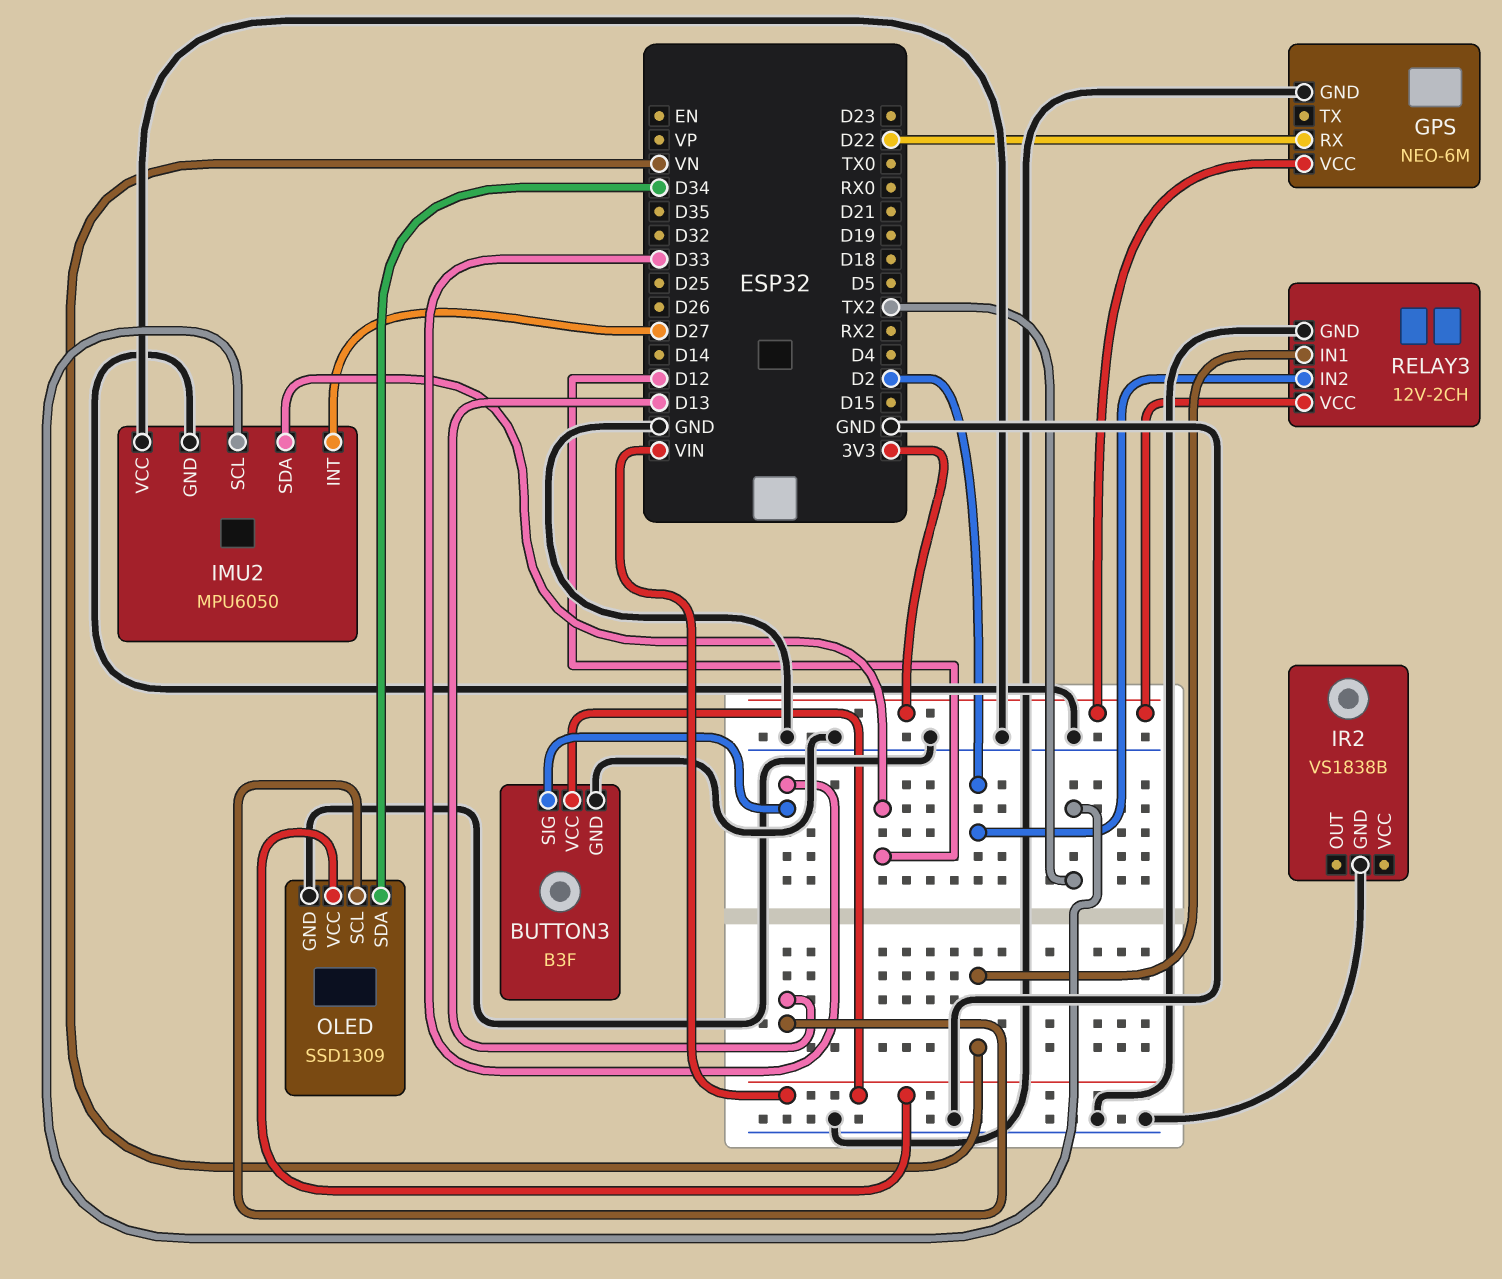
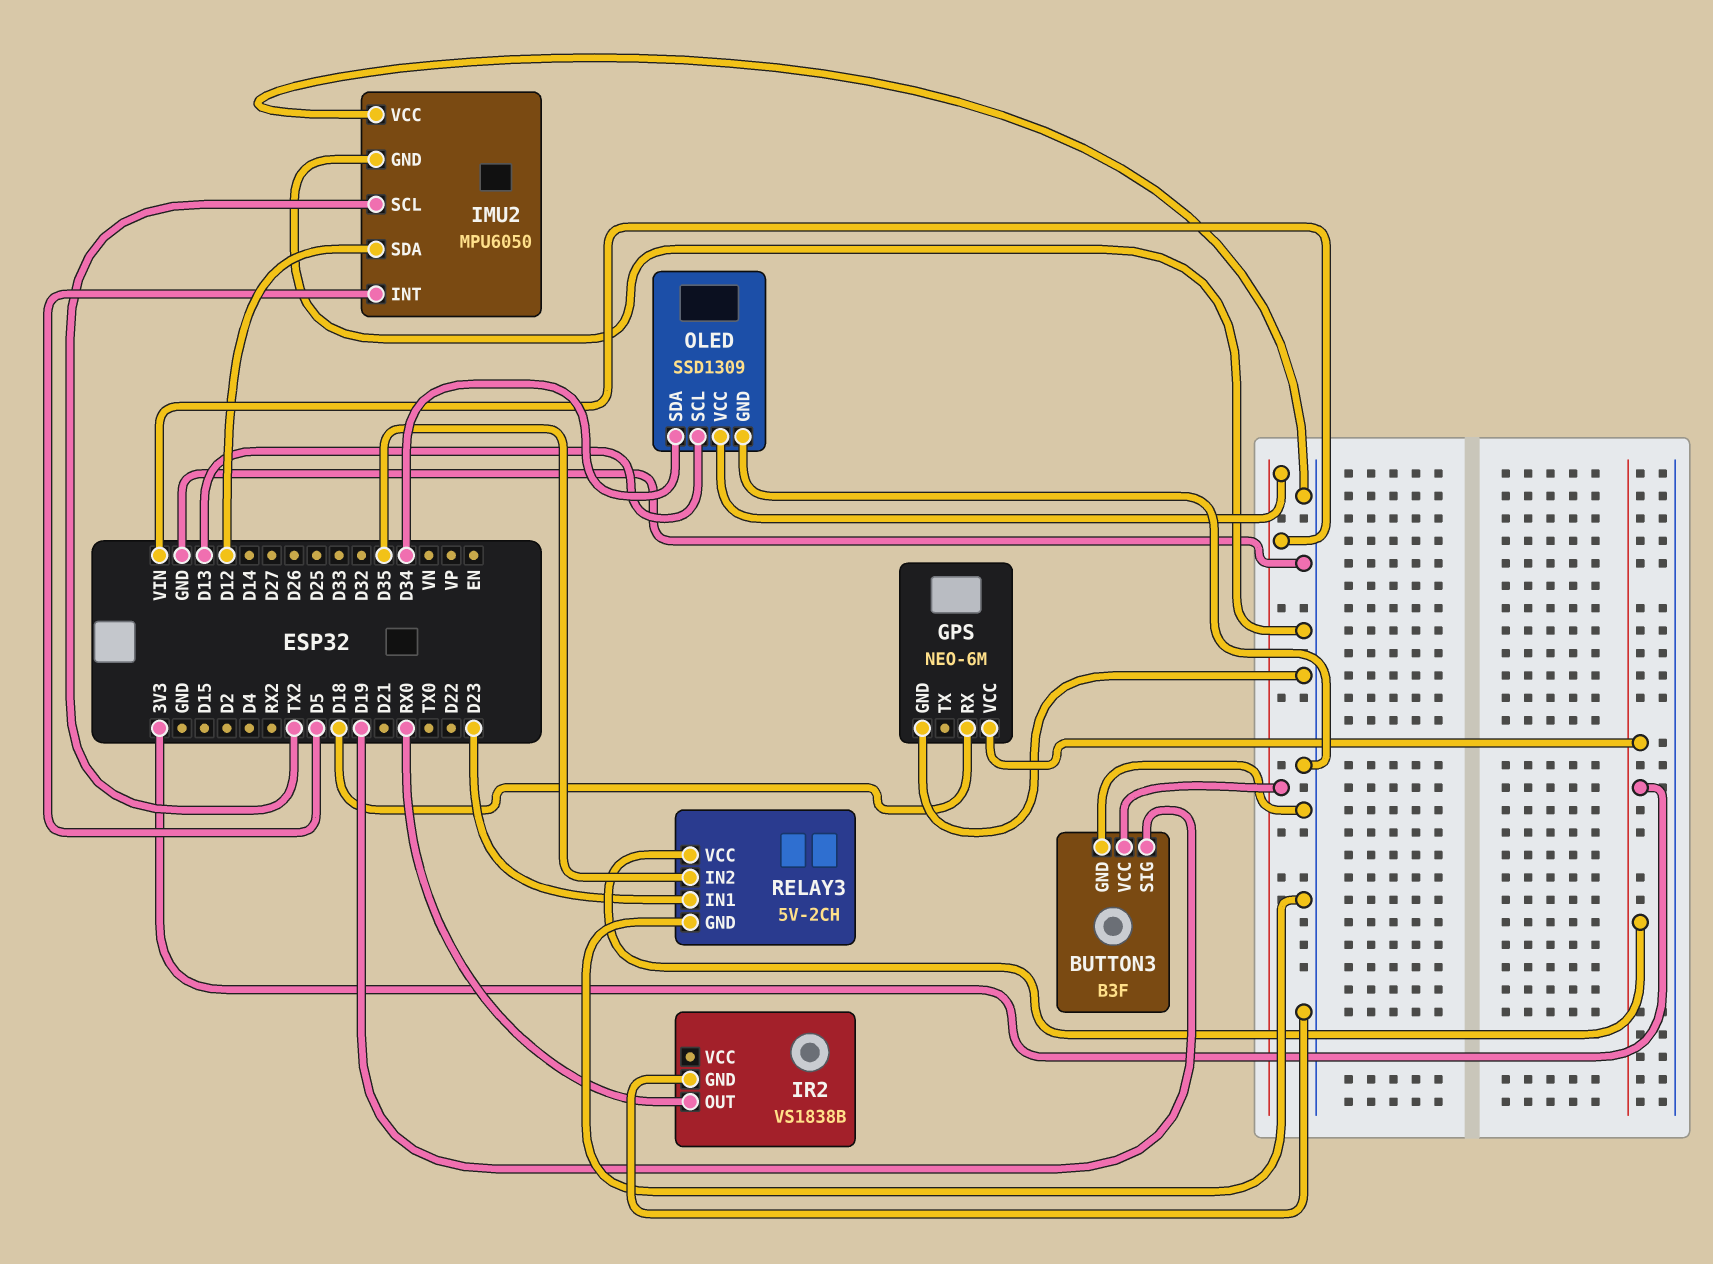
BUTTON3 pin SIG: D33 -> D19
GPS pin RX: D22 -> D18
IMU2 pin INT: D27 -> D5
IR2 pin OUT: none -> RX0
RELAY3: 12V-2CH -> 5V-2CH
RELAY3 pin IN1: VN -> D23
RELAY3 pin IN2: D2 -> D35

